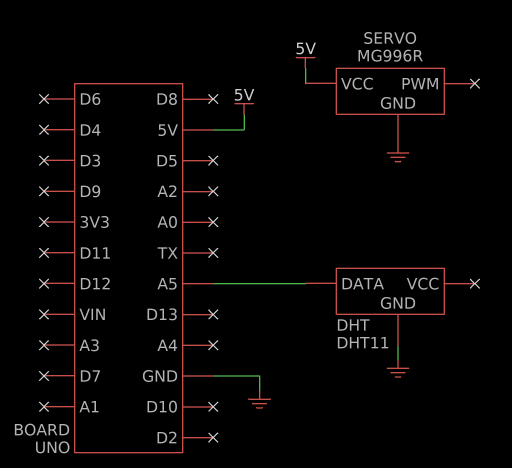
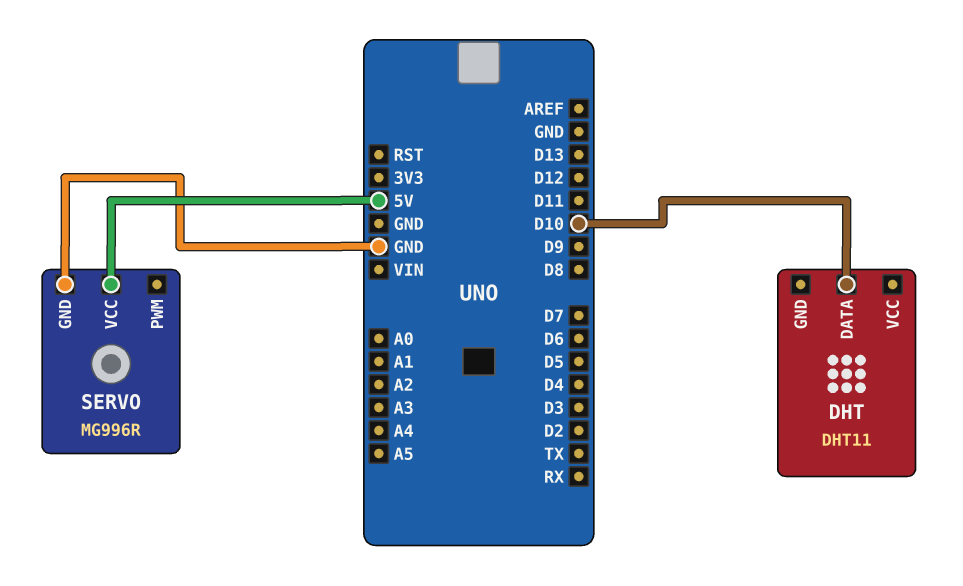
DHT pin DATA: A5 -> D10
DHT pin GND: GND -> none

